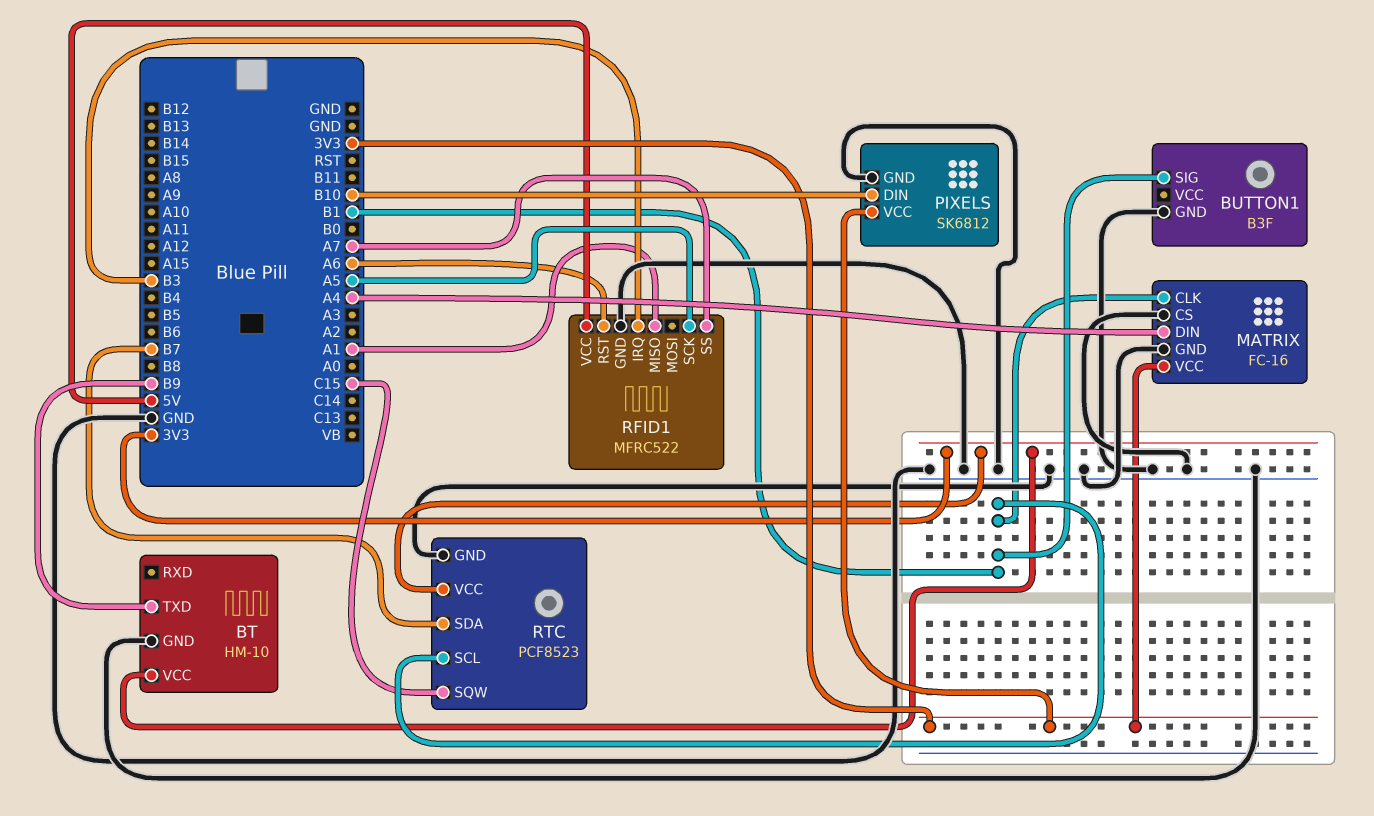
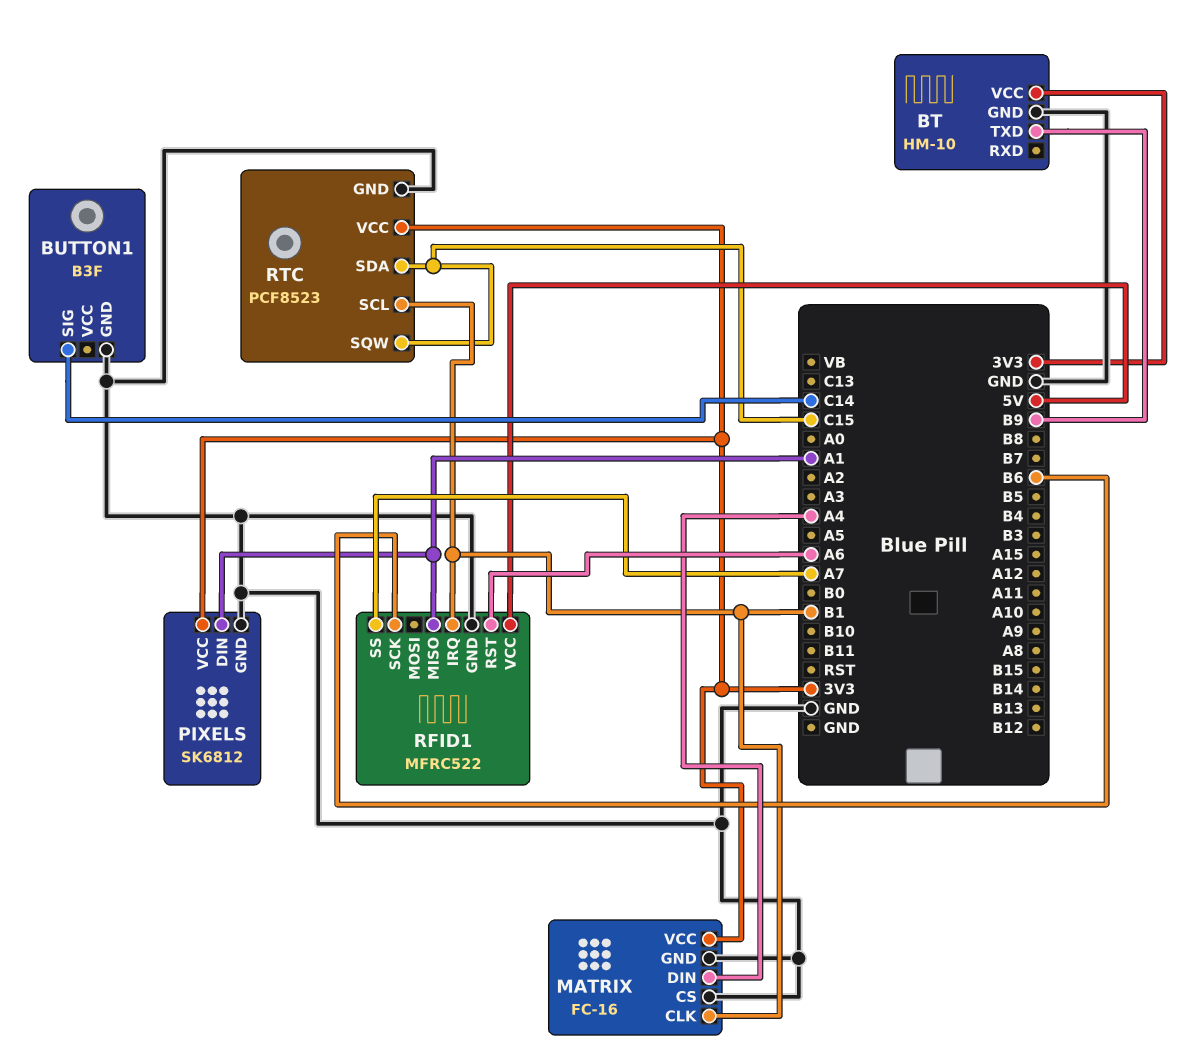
BUTTON1 pin SIG: B1 -> C14
PIXELS pin DIN: B10 -> A1
RFID1 pin IRQ: B3 -> B1
RFID1 pin SCK: A5 -> B6
RTC pin SDA: B7 -> C15

